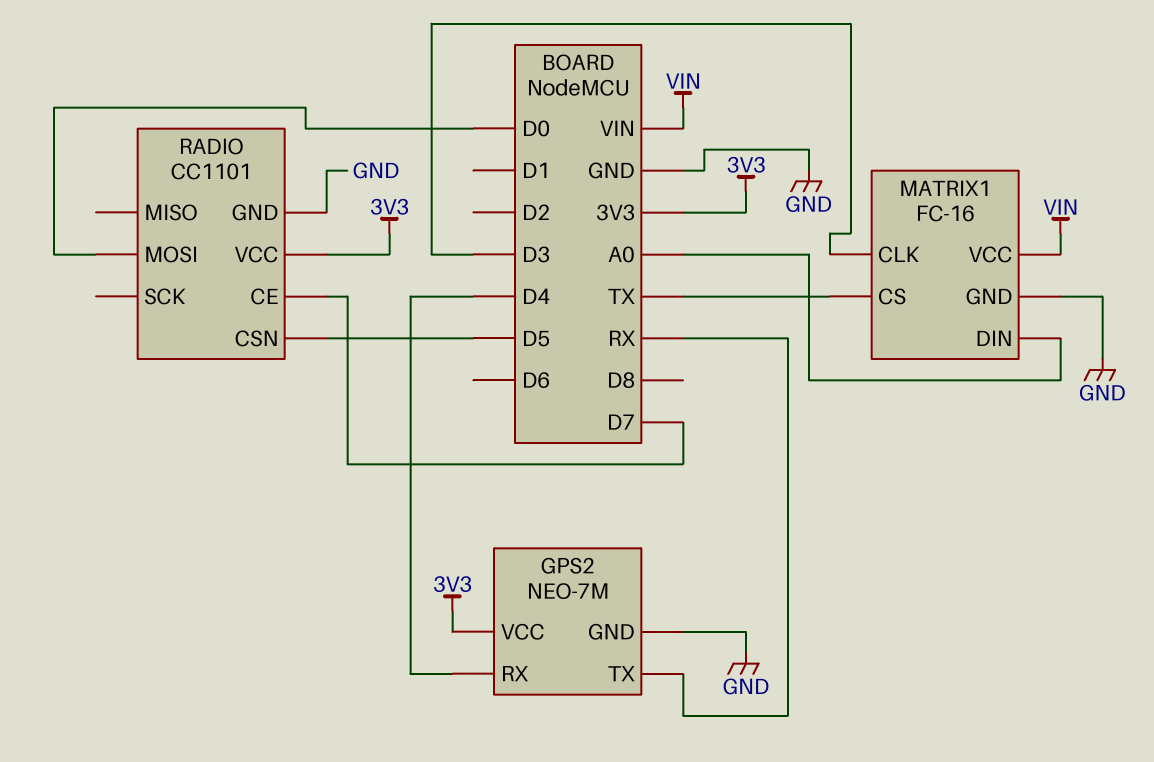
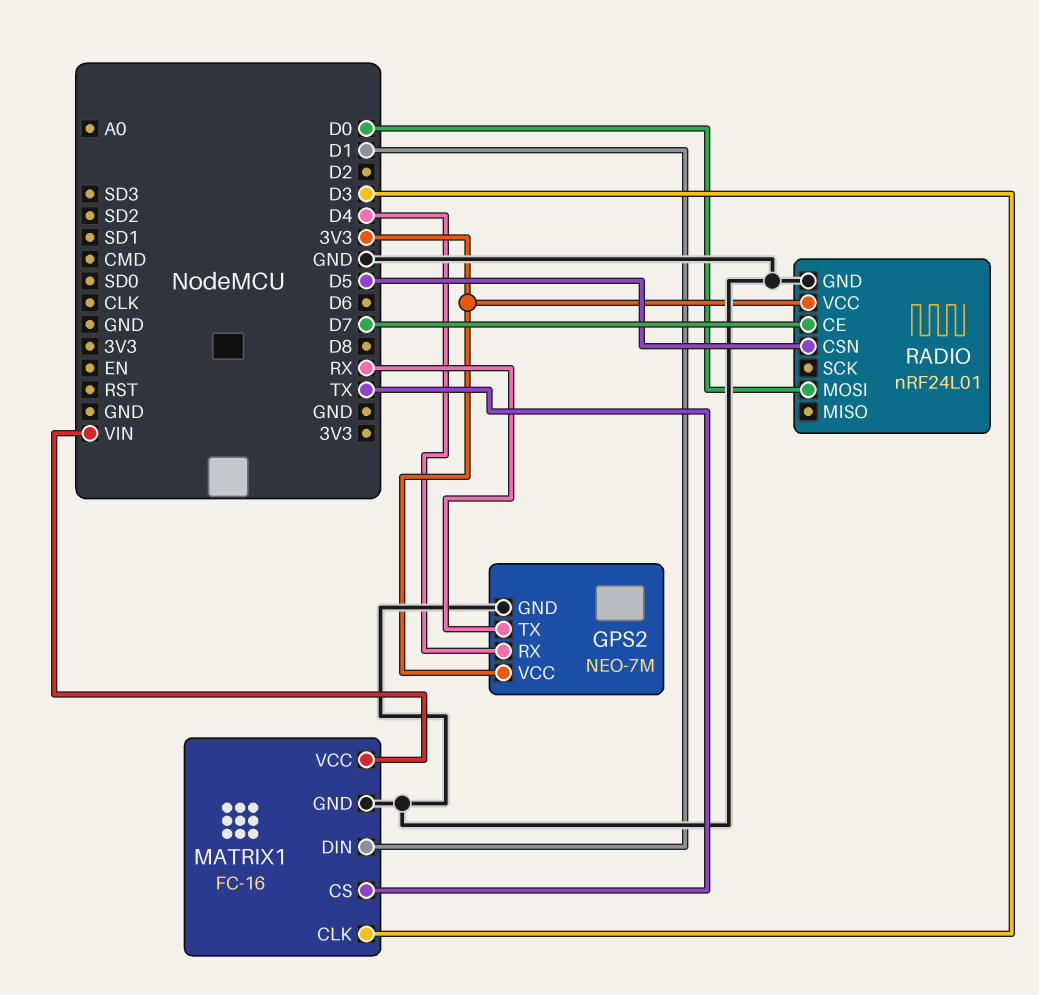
MATRIX1 pin DIN: A0 -> D1
RADIO: CC1101 -> nRF24L01

